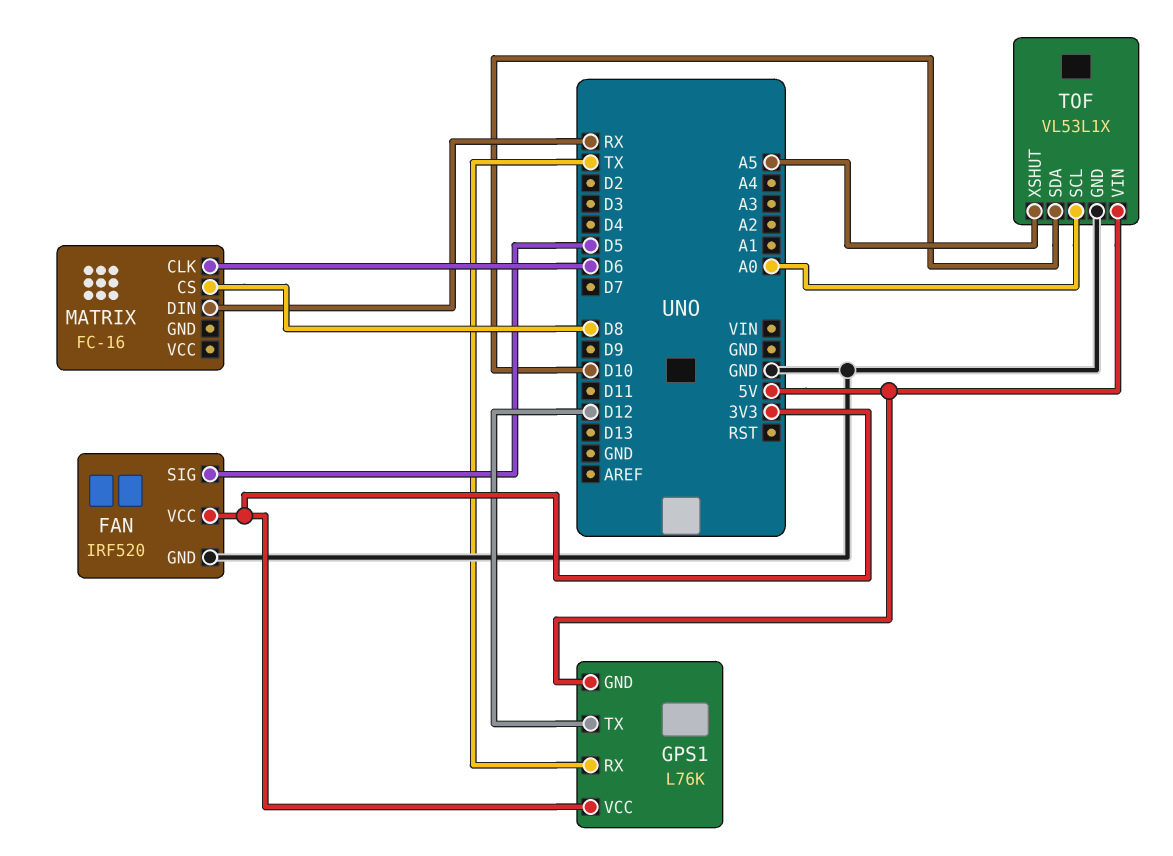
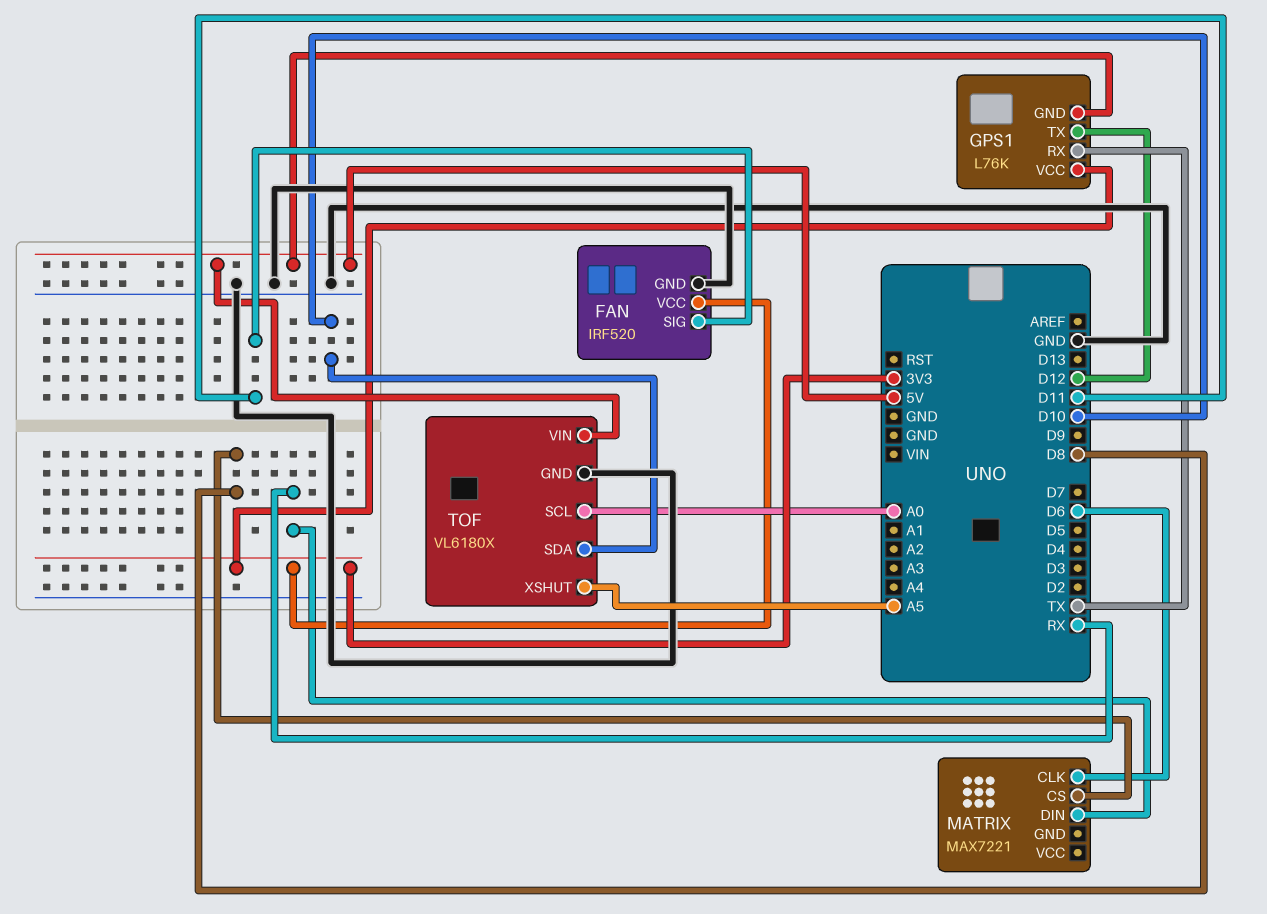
FAN pin SIG: D5 -> D11
MATRIX: FC-16 -> MAX7221
TOF: VL53L1X -> VL6180X

